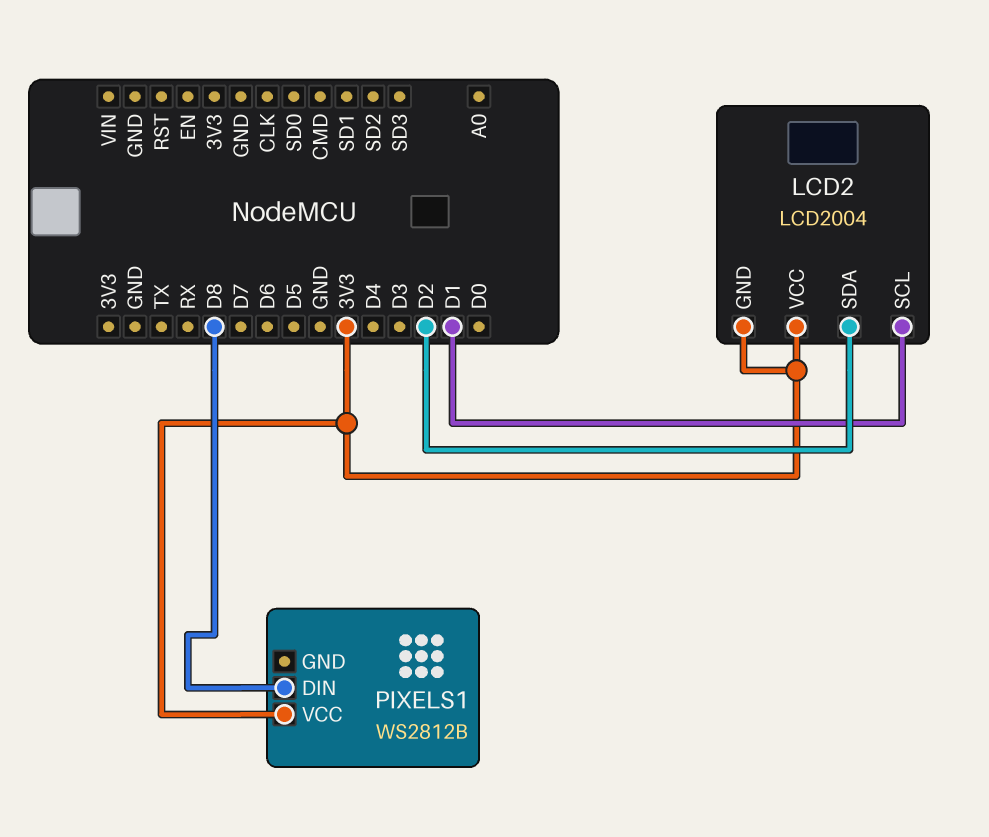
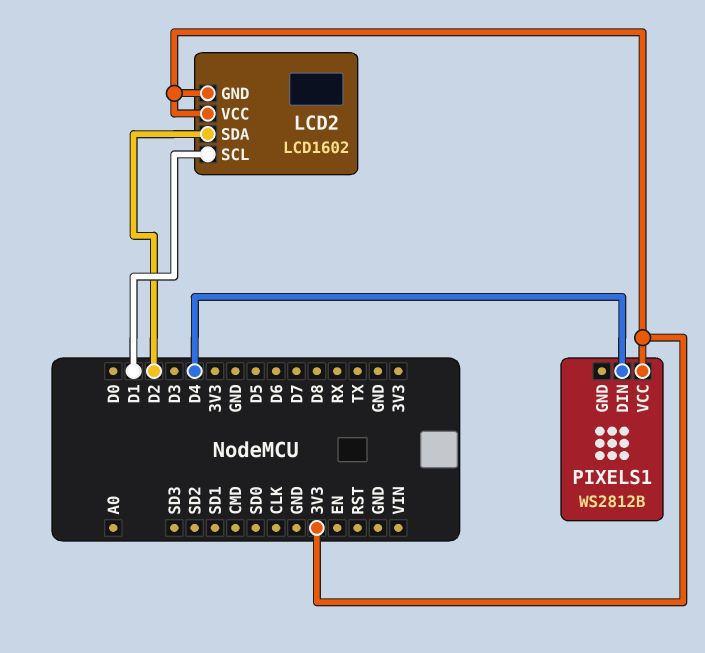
LCD2: LCD2004 -> LCD1602
PIXELS1 pin DIN: D8 -> D4

